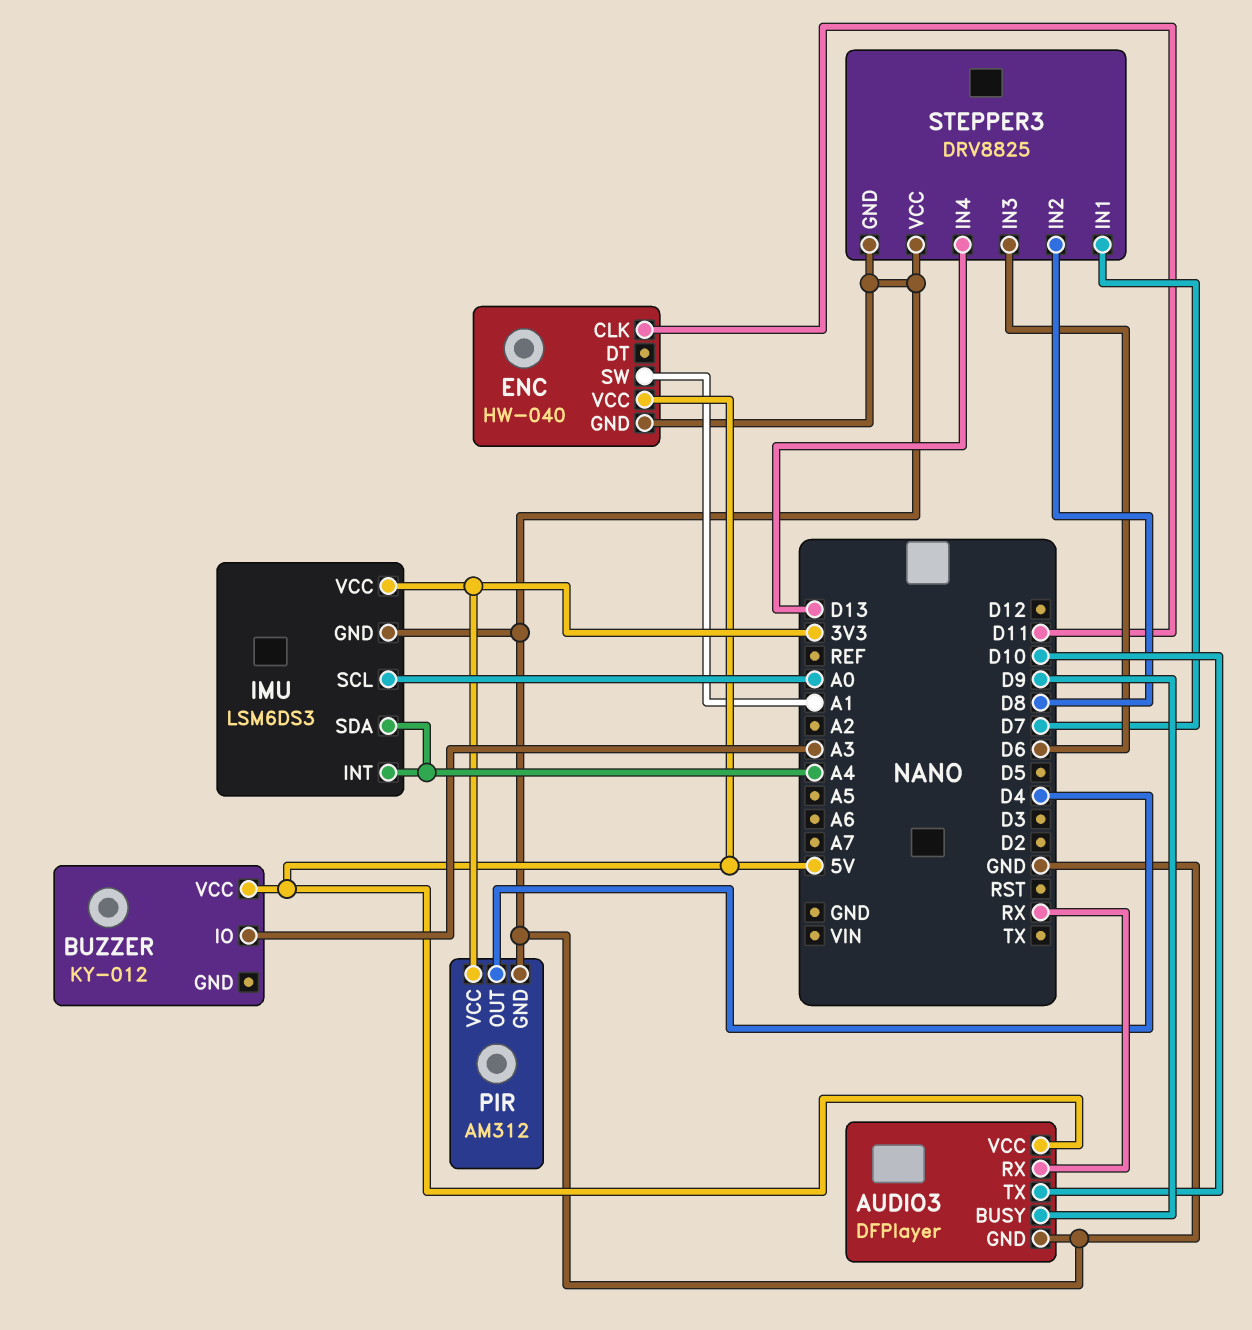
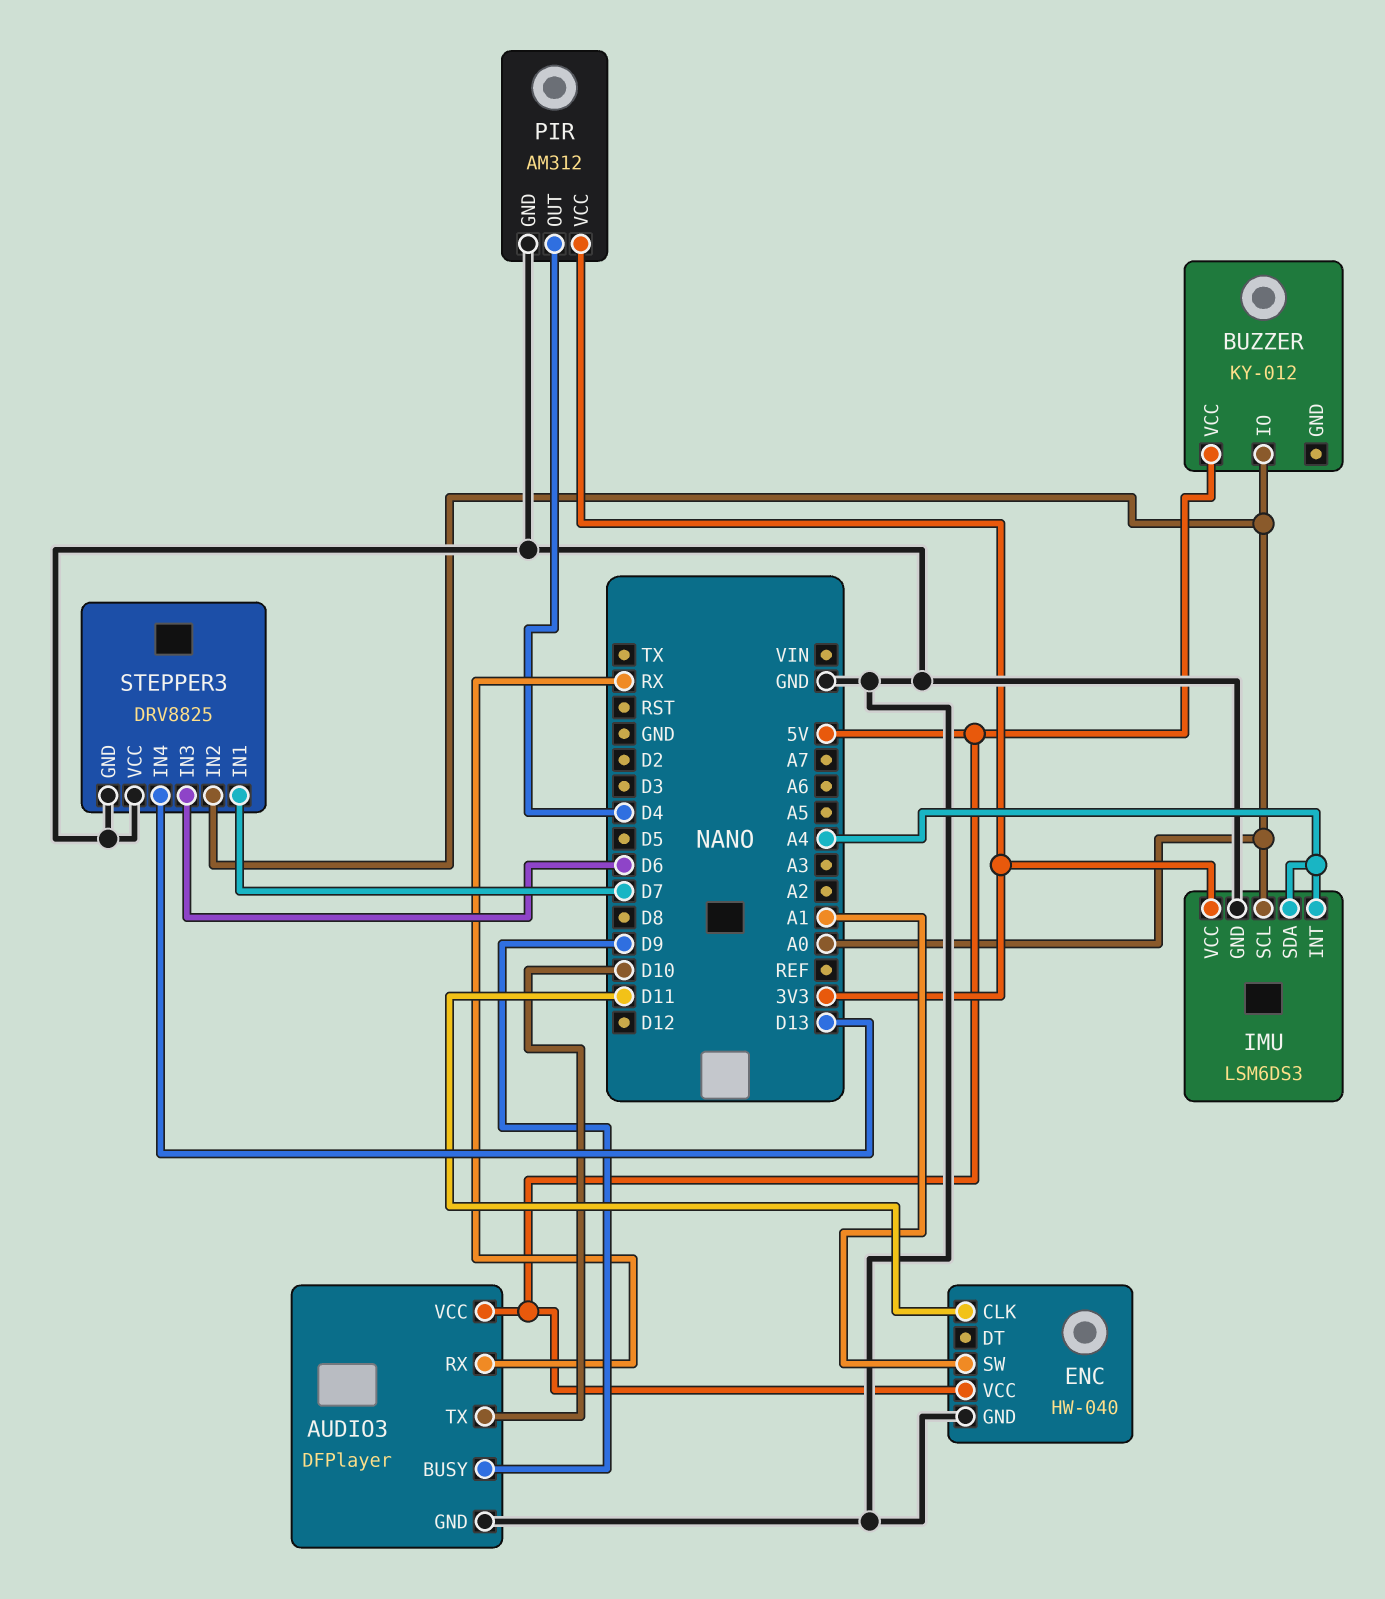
BUZZER pin IO: A3 -> A0
STEPPER3 pin IN2: D8 -> A0

